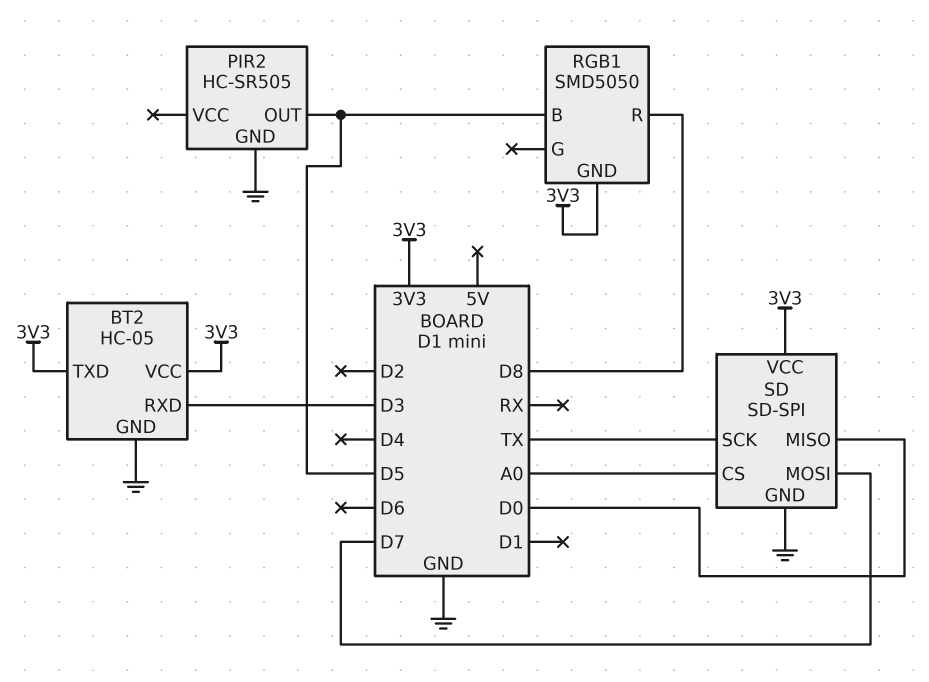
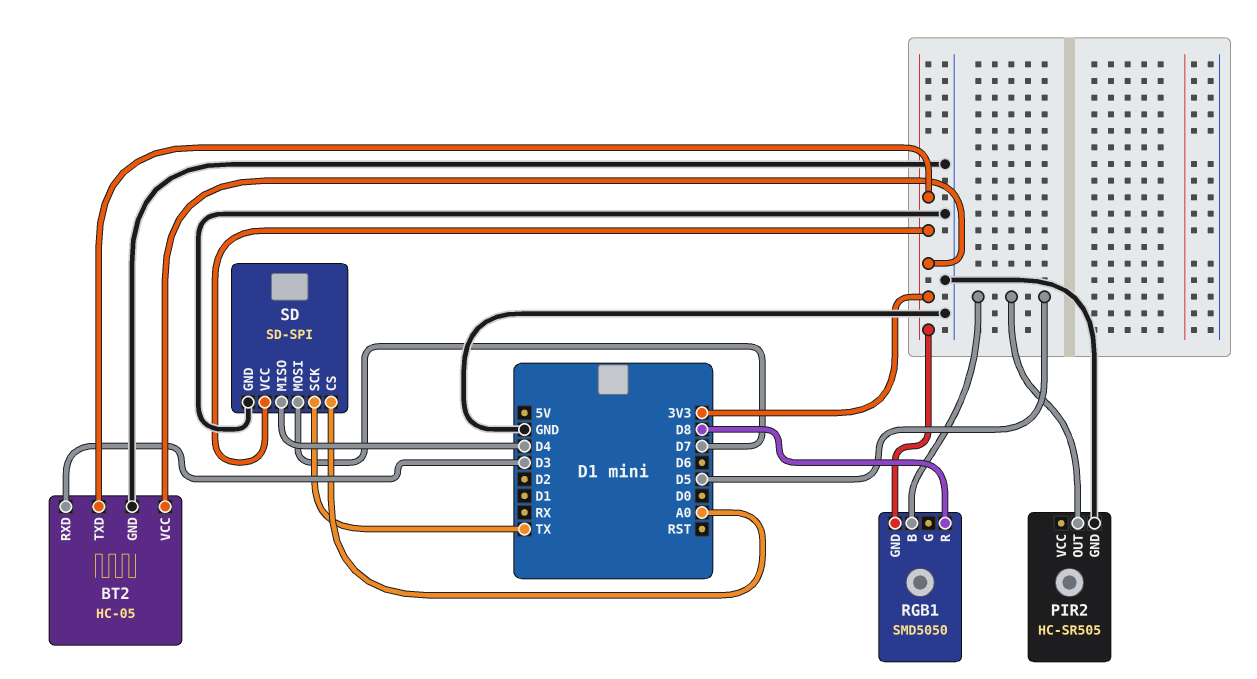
SD pin MISO: D0 -> D4

